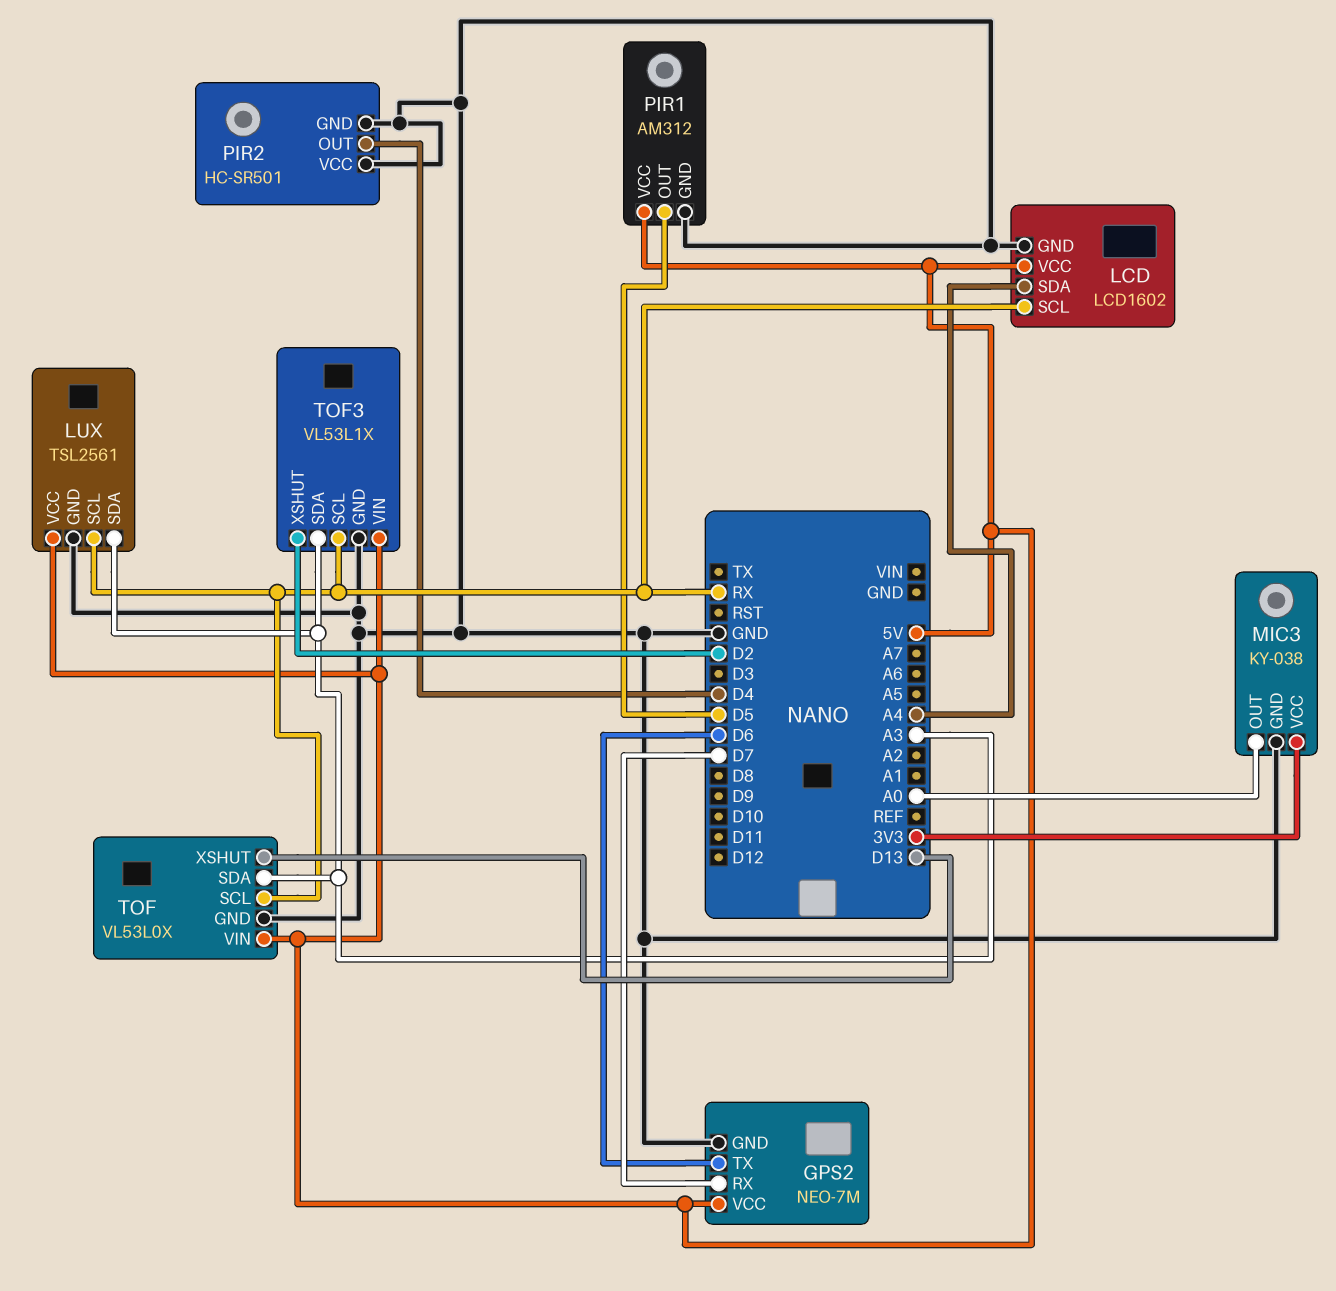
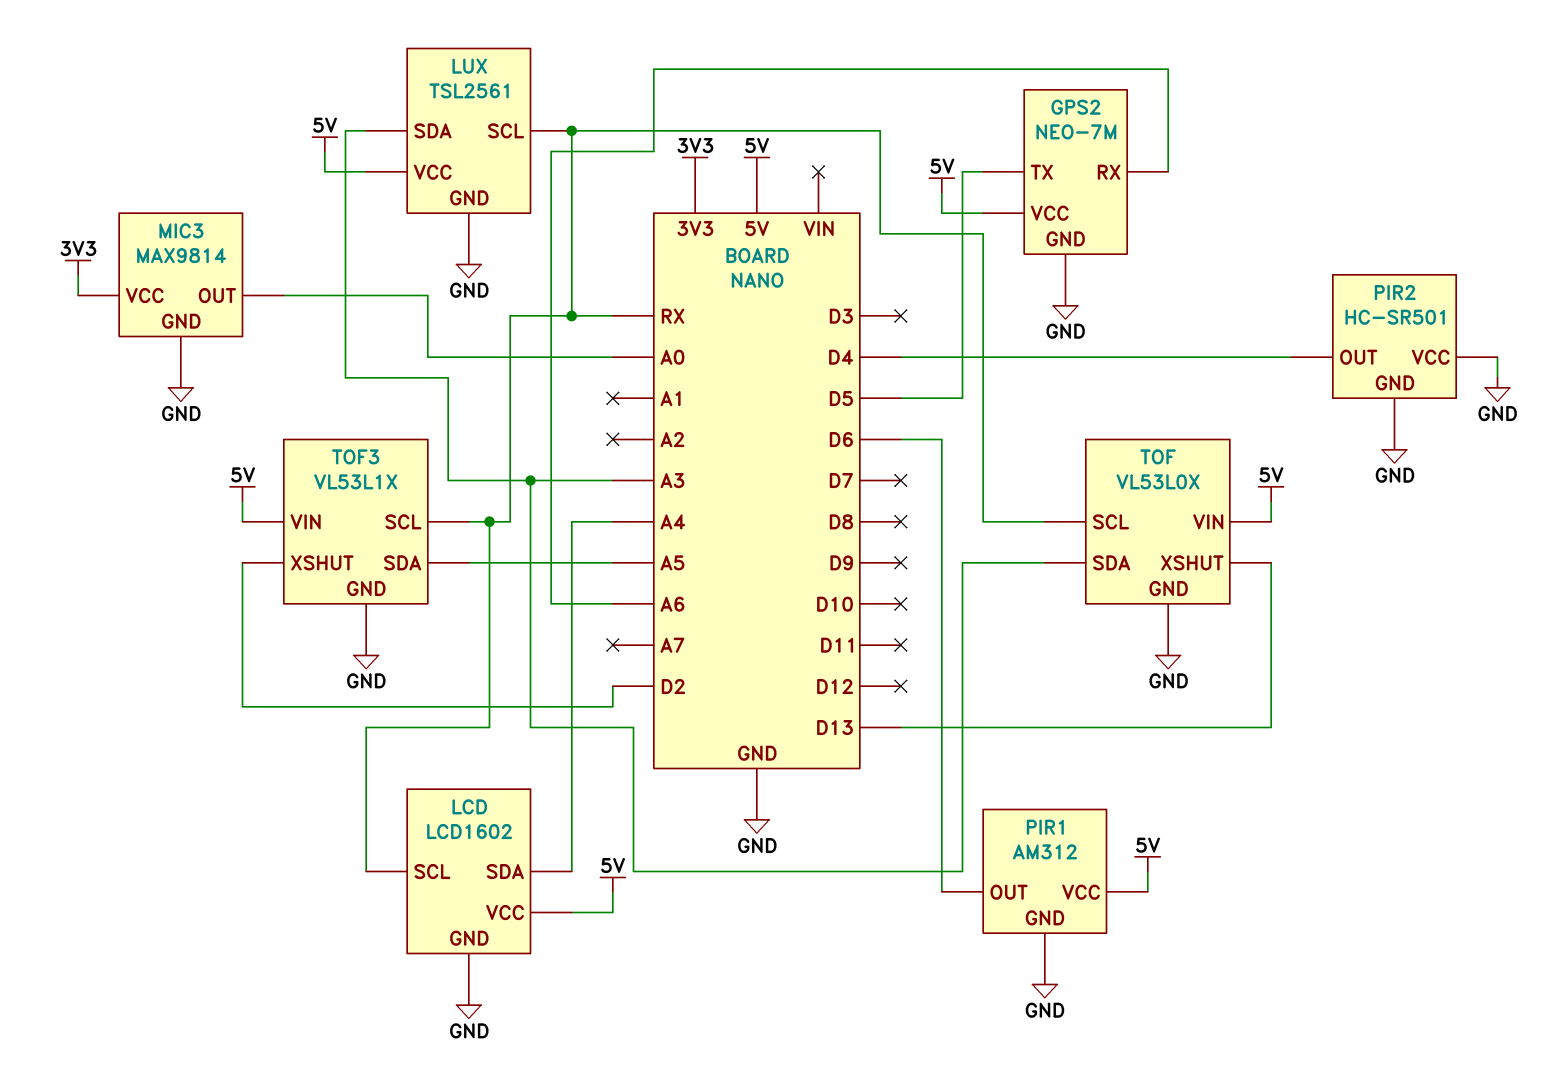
GPS2 pin RX: D7 -> A6
GPS2 pin TX: D6 -> D5
MIC3: KY-038 -> MAX9814
PIR1 pin OUT: D5 -> D6
TOF3 pin SDA: A3 -> A5

